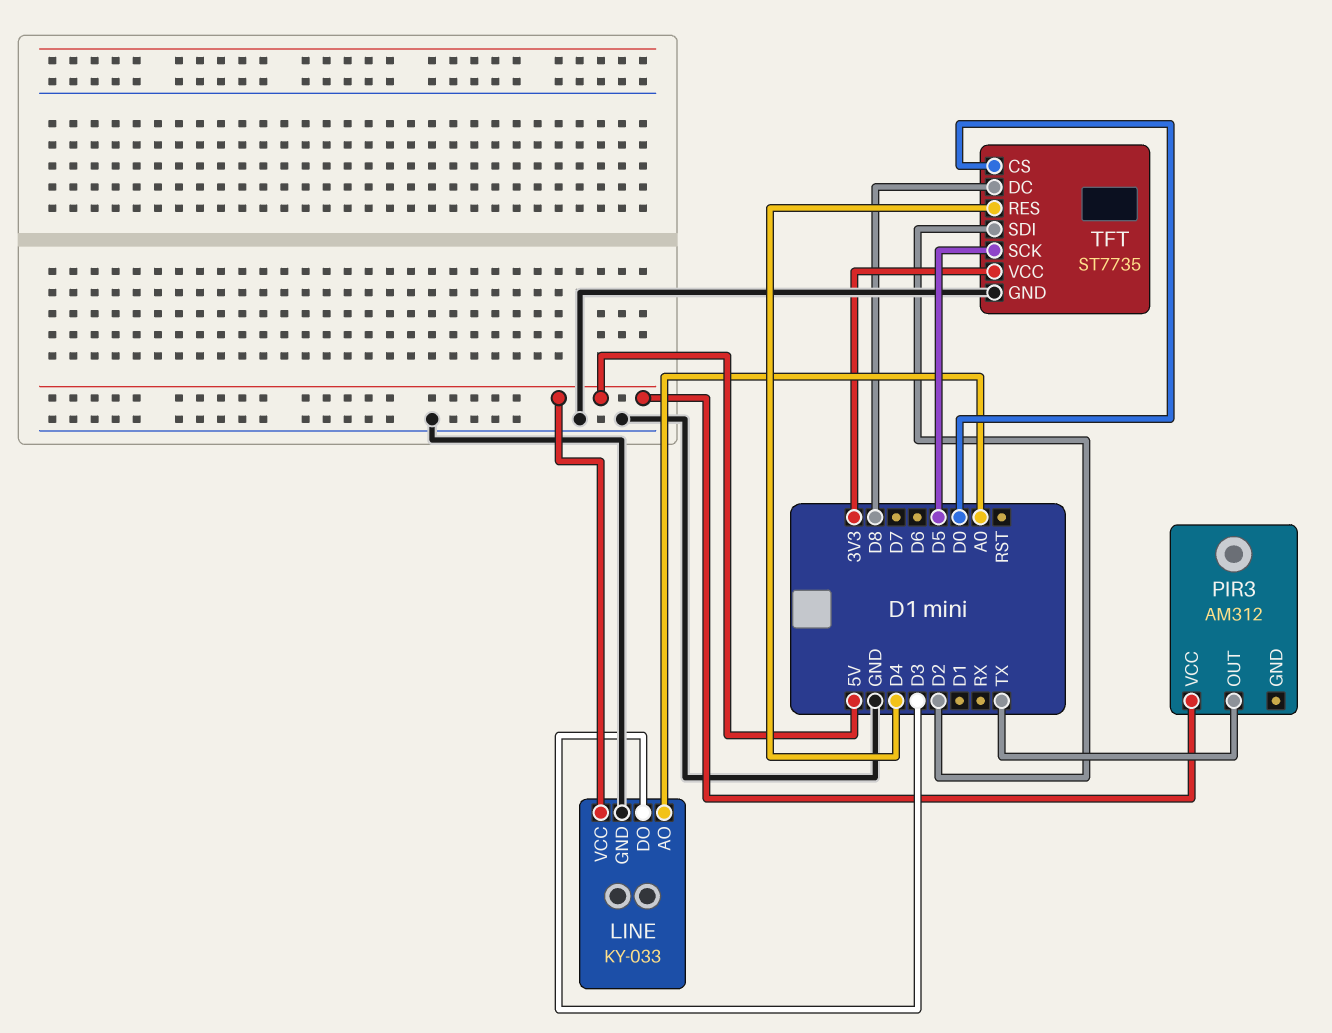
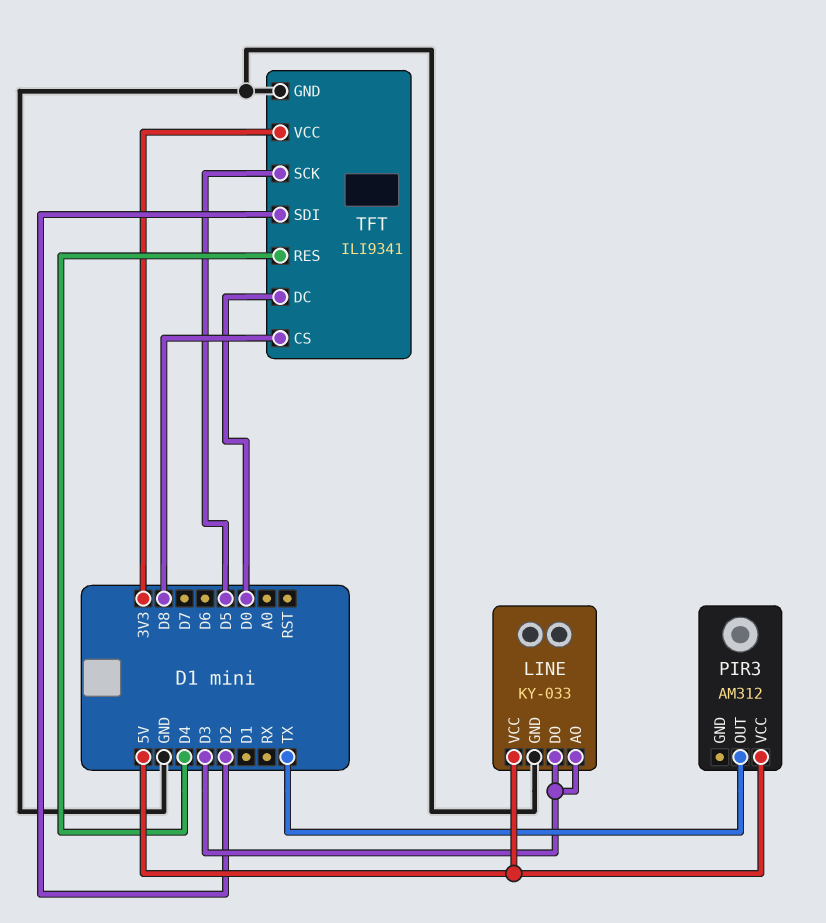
LINE pin AO: A0 -> D3
TFT: ST7735 -> ILI9341
TFT pin CS: D0 -> D8
TFT pin DC: D8 -> D0

